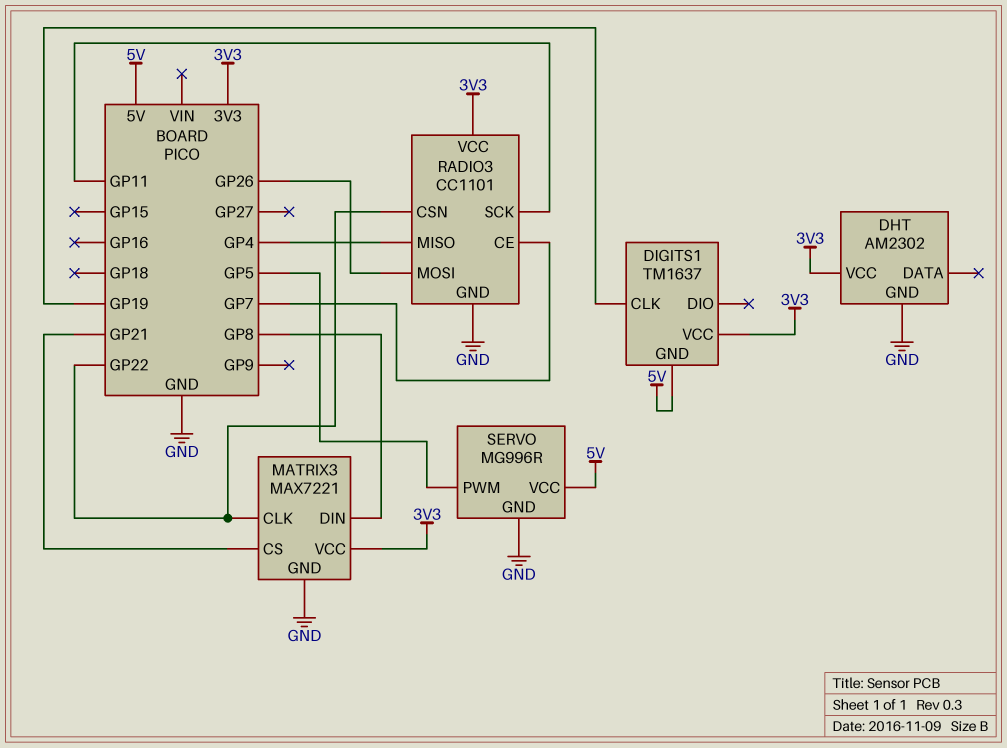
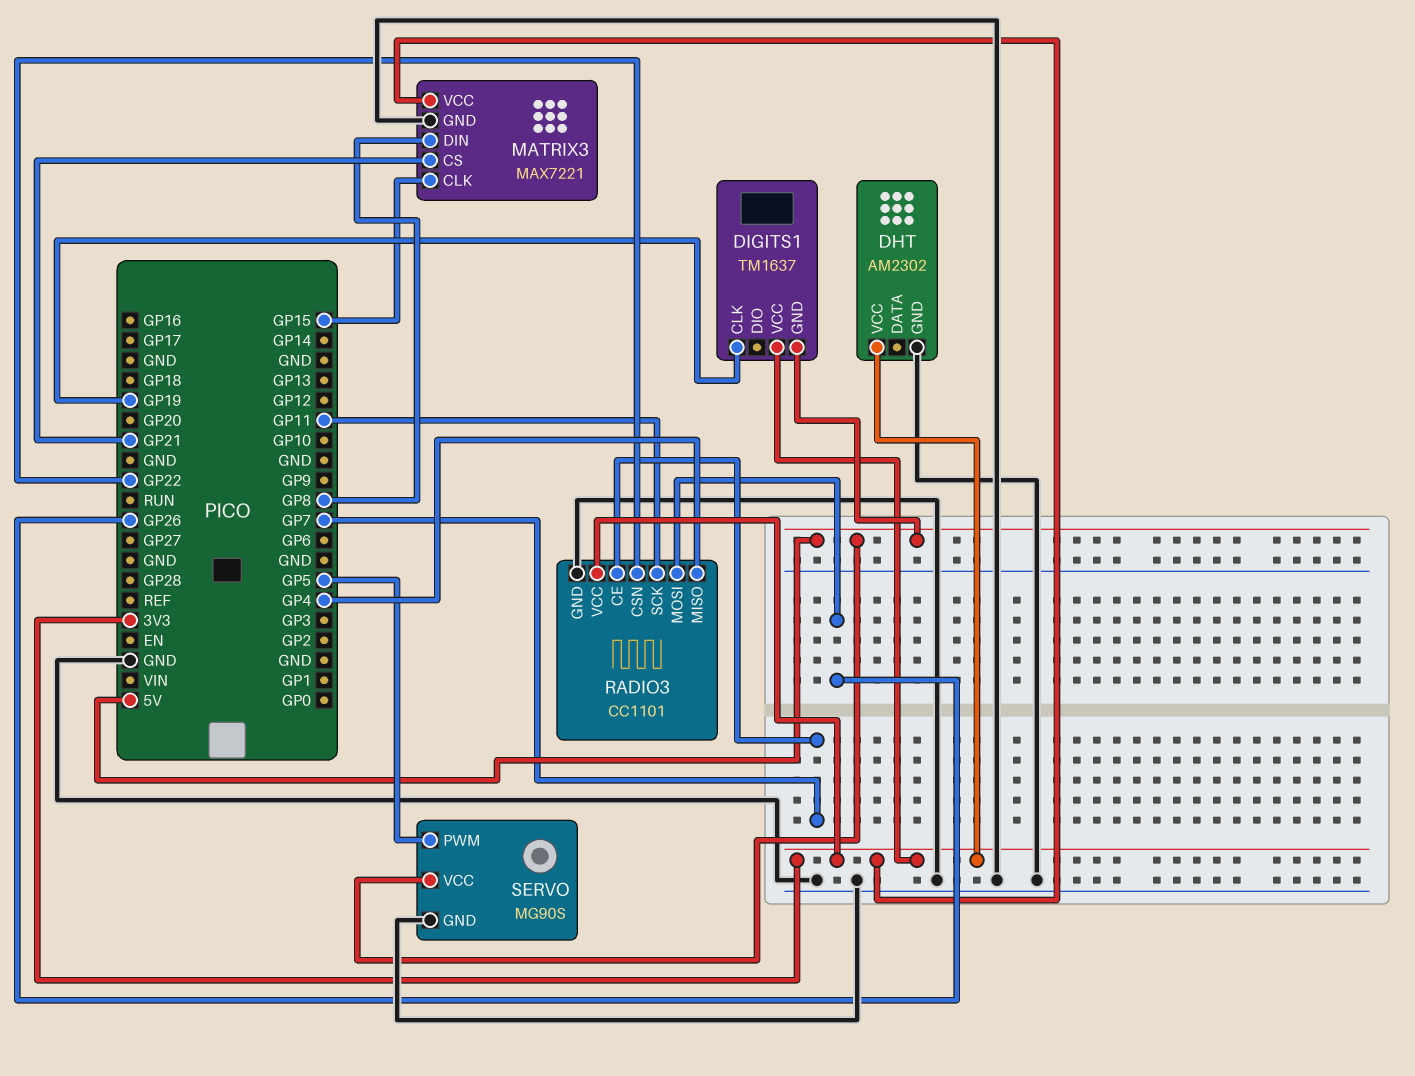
MATRIX3 pin CLK: GP22 -> GP15
SERVO: MG996R -> MG90S

